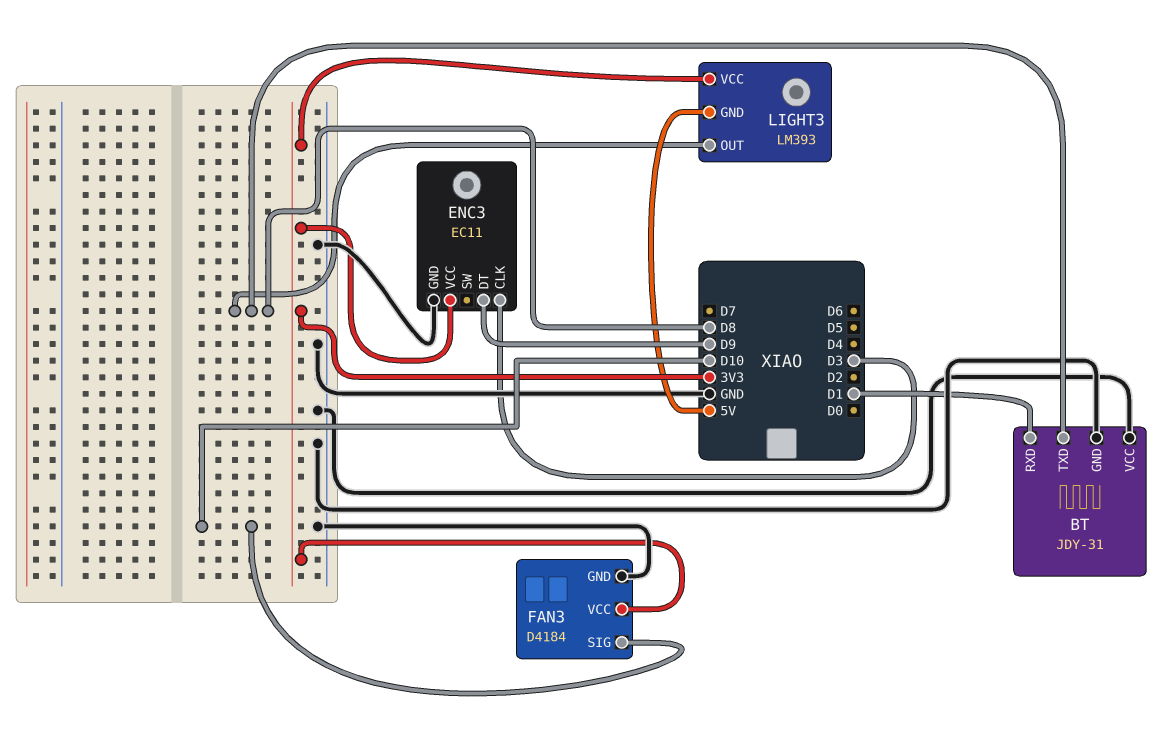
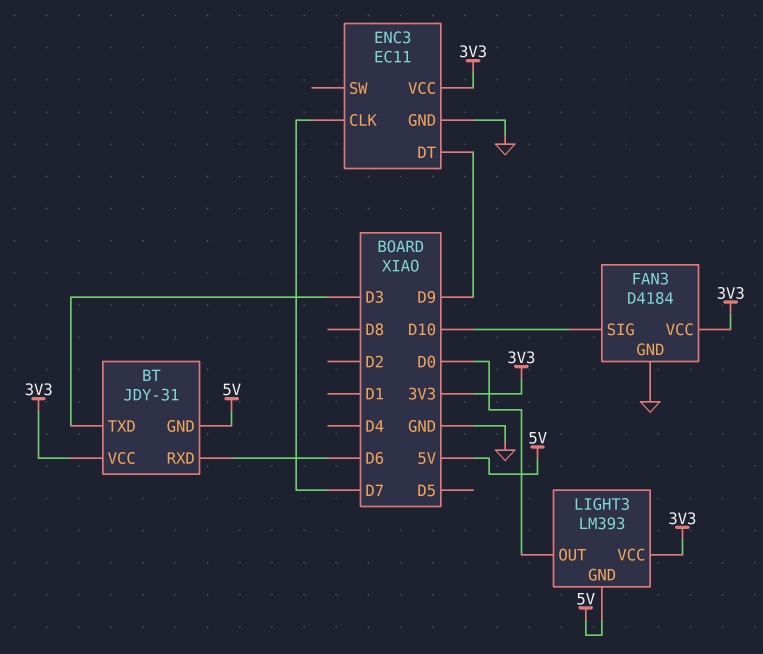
BT pin GND: GND -> 5V
BT pin RXD: D1 -> D6
BT pin TXD: D8 -> D3
BT pin VCC: GND -> 3V3
ENC3 pin CLK: D3 -> D7
LIGHT3 pin OUT: D8 -> D0

